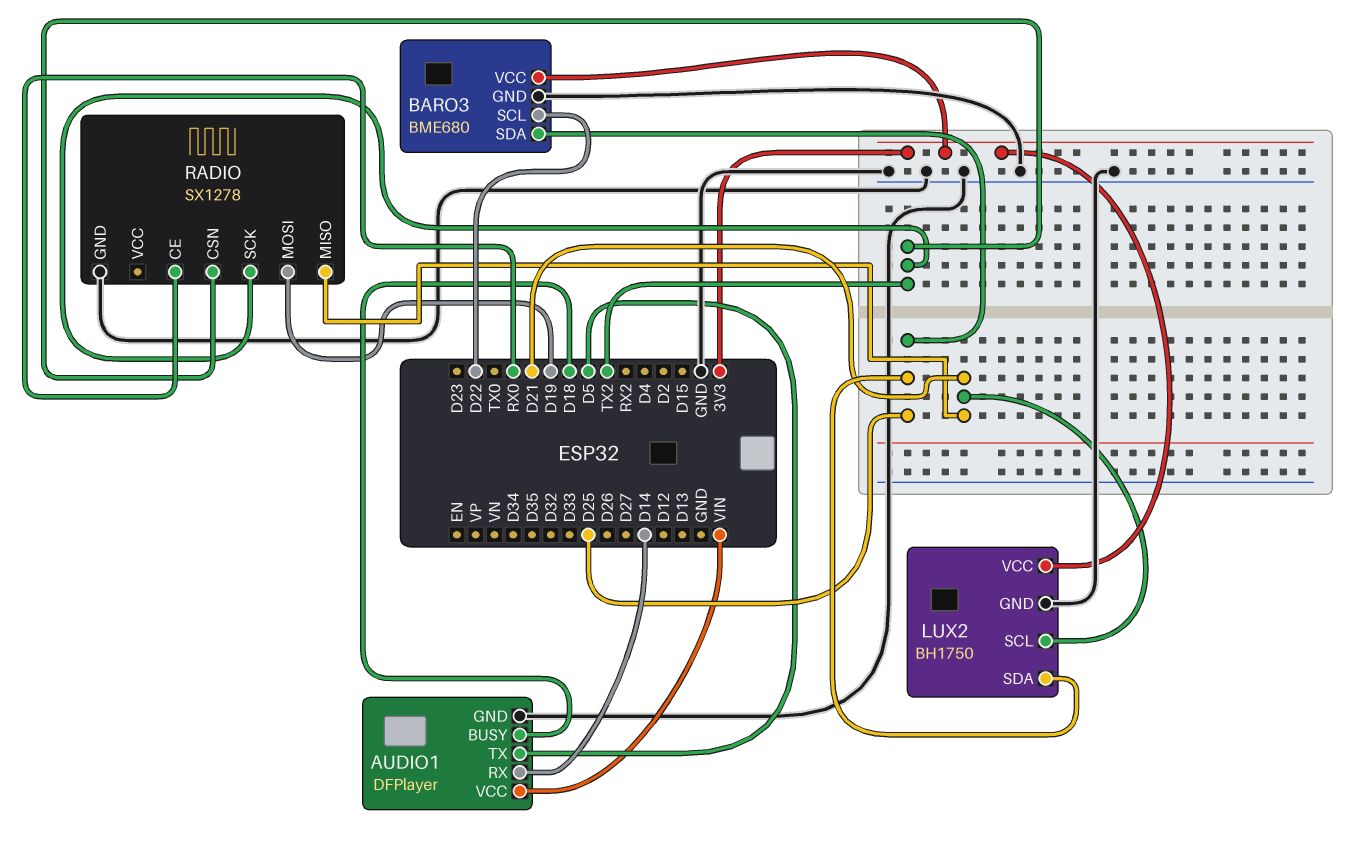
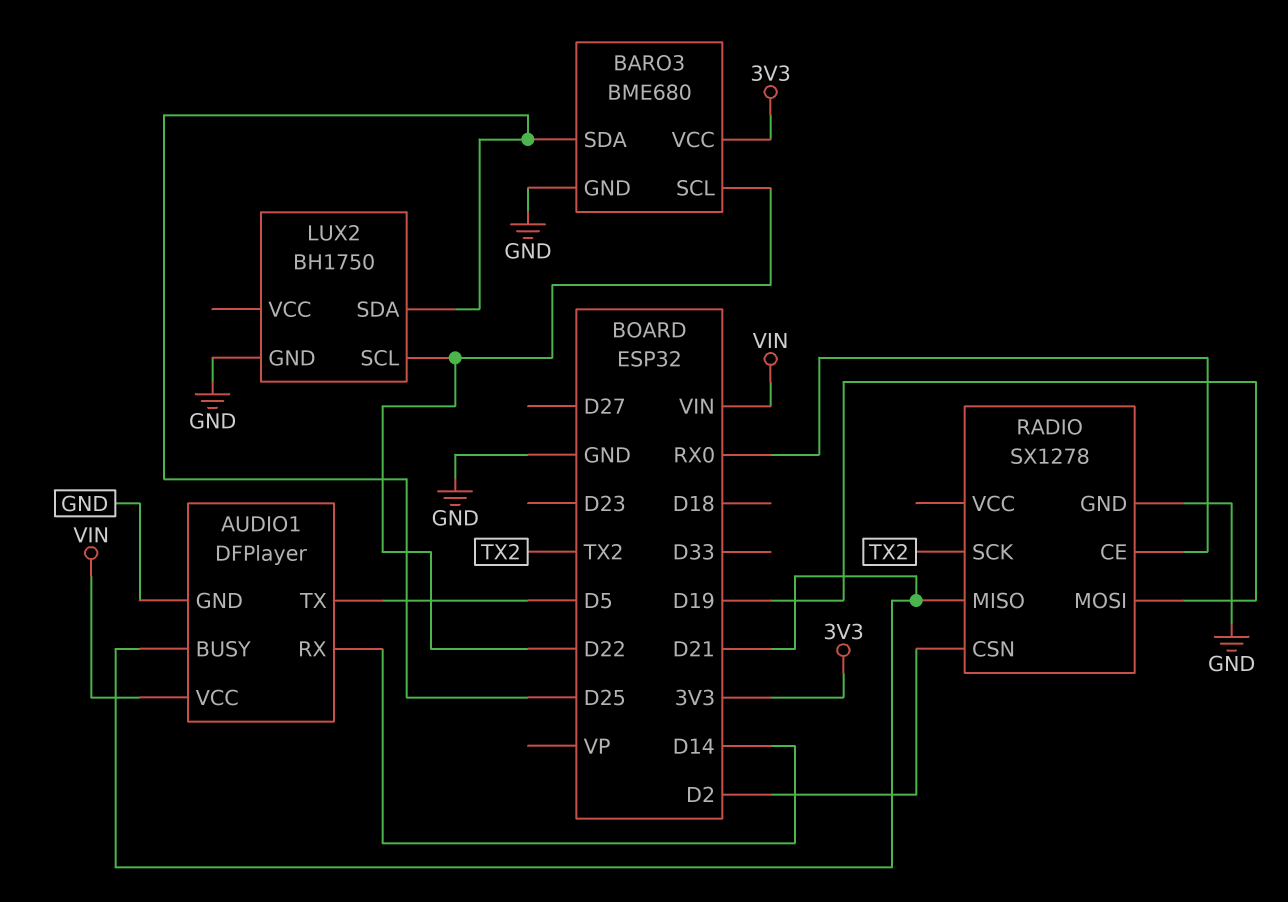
AUDIO1 pin BUSY: D18 -> D21
LUX2 pin SCL: D21 -> D22
LUX2 pin VCC: 3V3 -> none
RADIO pin CSN: TX2 -> D2

